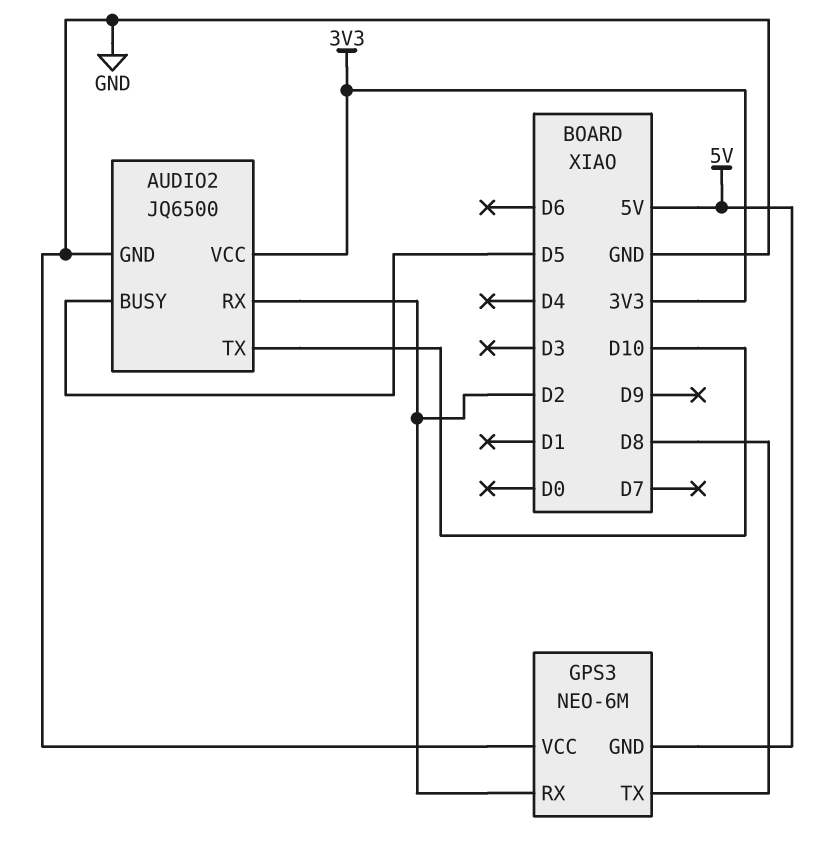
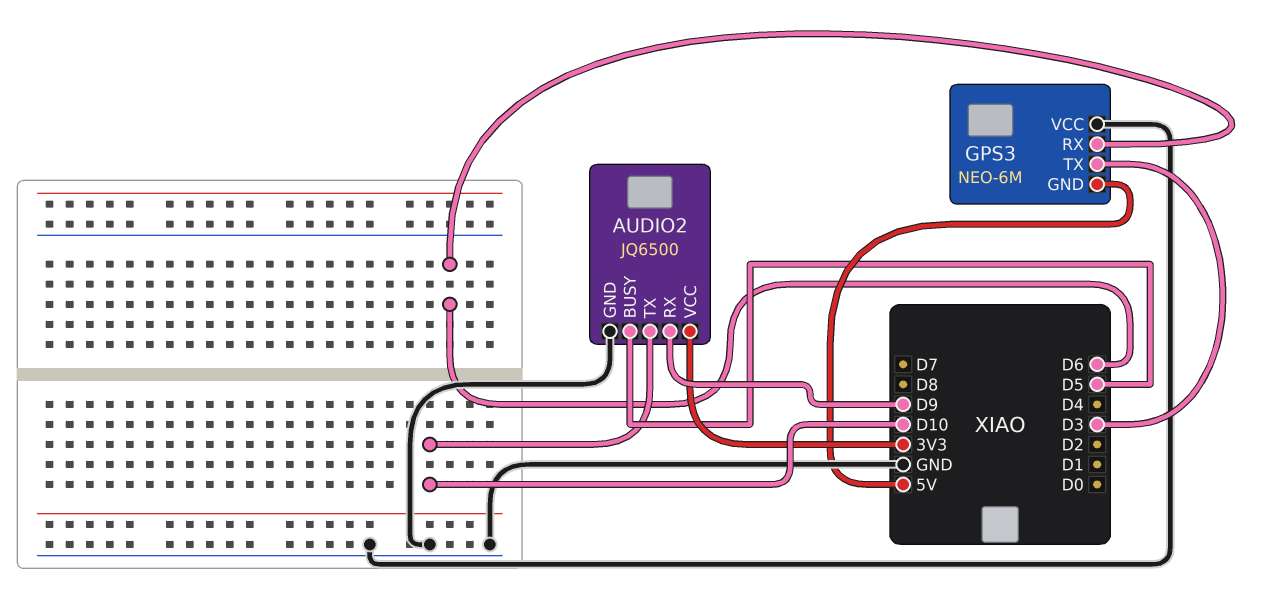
AUDIO2 pin RX: D2 -> D9
GPS3 pin RX: D2 -> D6
GPS3 pin TX: D8 -> D3

